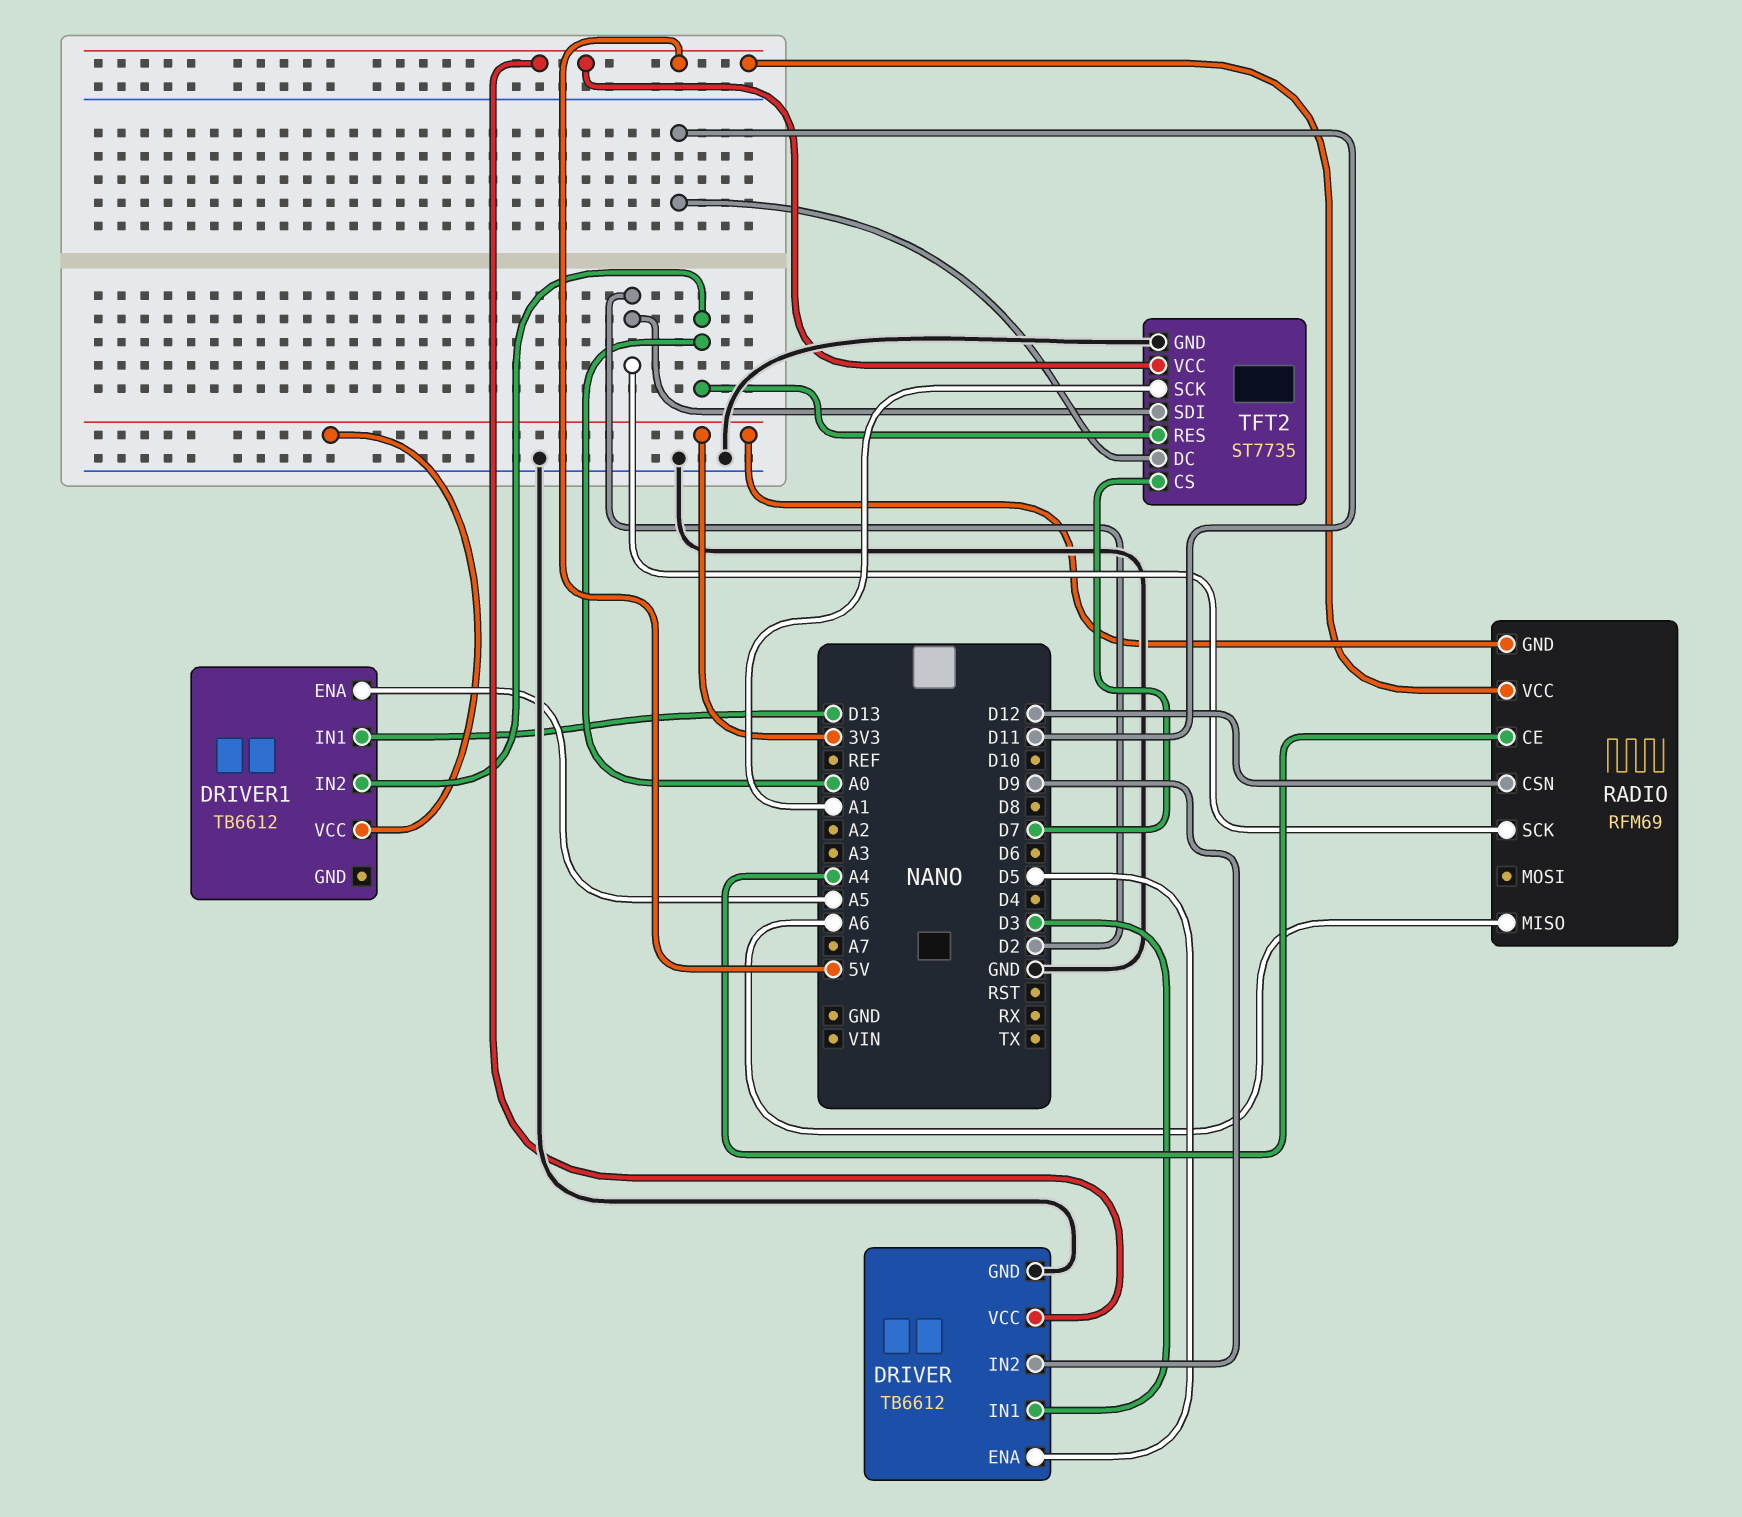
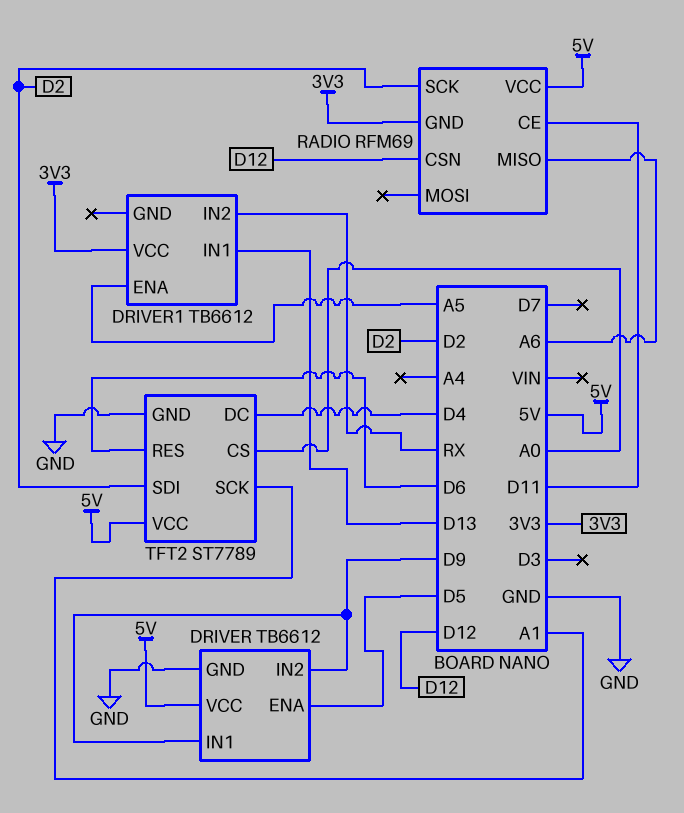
DRIVER pin IN1: D3 -> D9
DRIVER1 pin IN2: A0 -> RX
RADIO pin CE: A4 -> D11
TFT2: ST7735 -> ST7789
TFT2 pin CS: D7 -> A0
TFT2 pin DC: D11 -> D4
TFT2 pin RES: A0 -> D6

